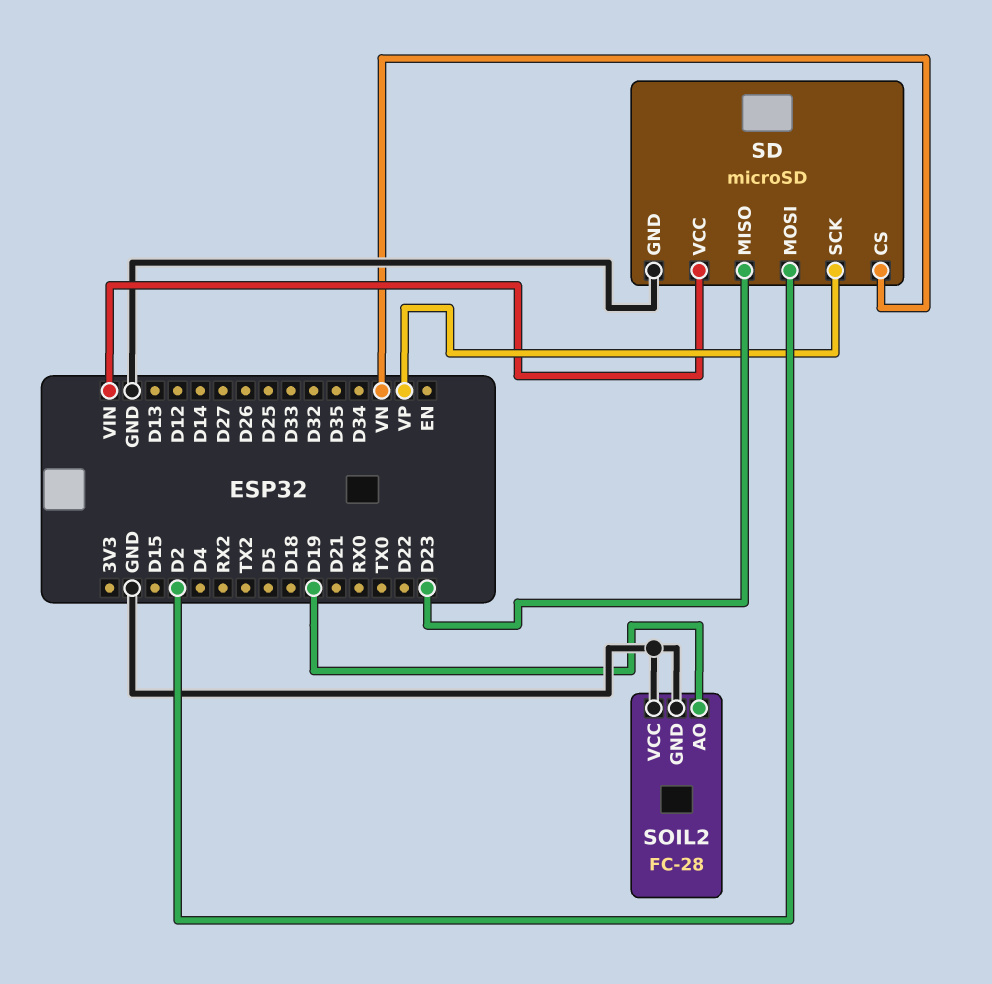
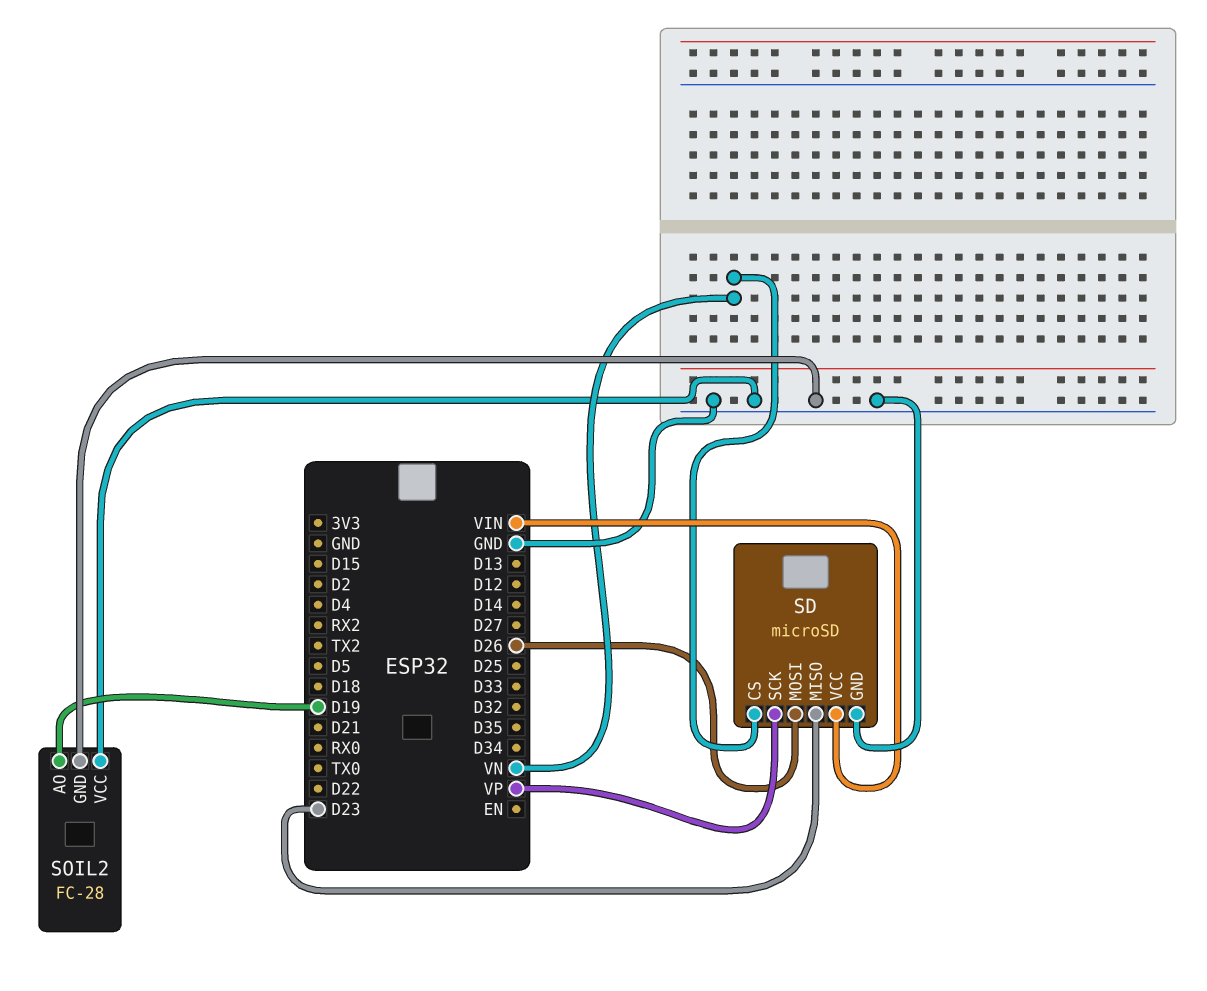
SD pin MOSI: D2 -> D26

